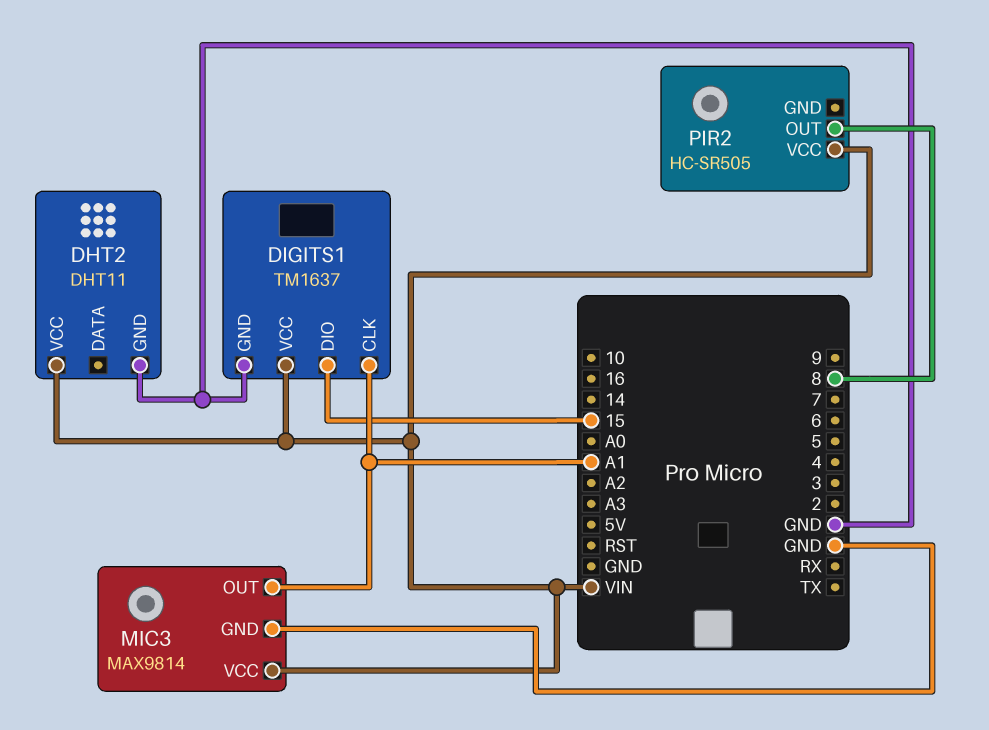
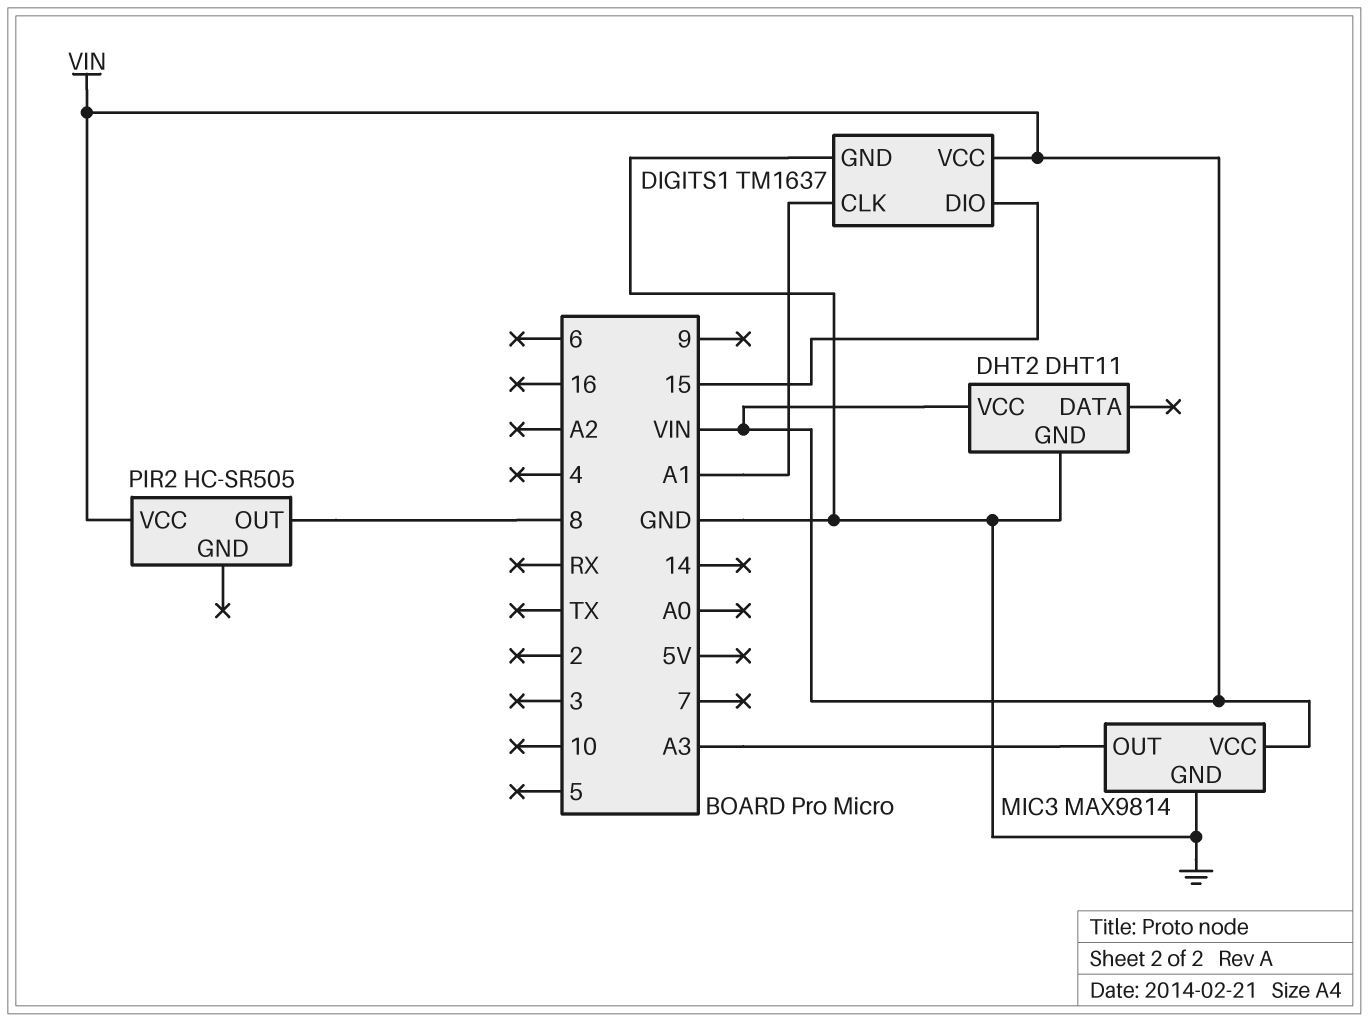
MIC3 pin OUT: A1 -> A3

